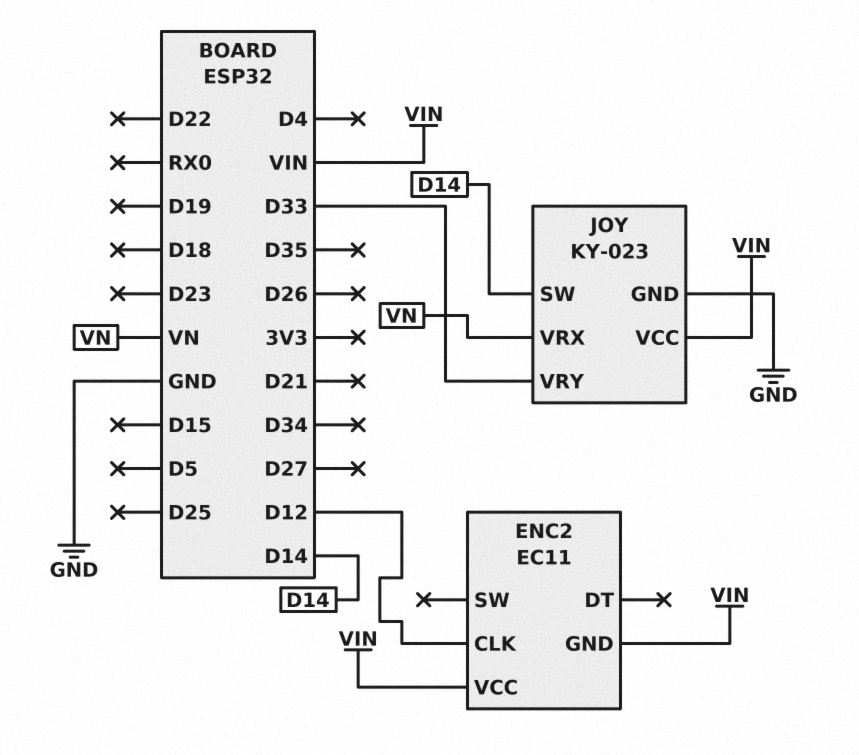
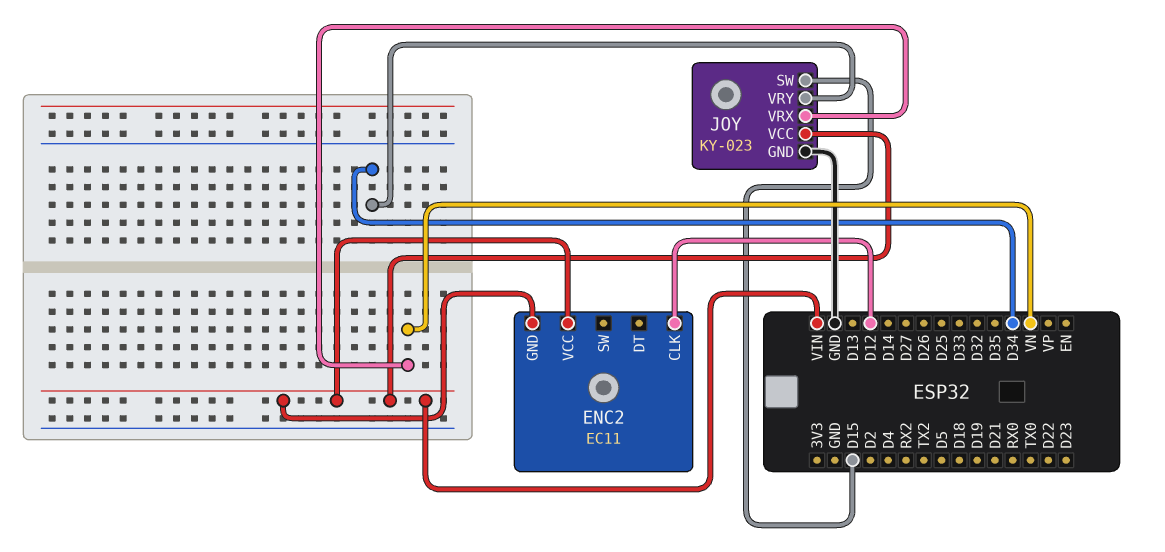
JOY pin SW: D14 -> D15
JOY pin VRY: D33 -> D34

